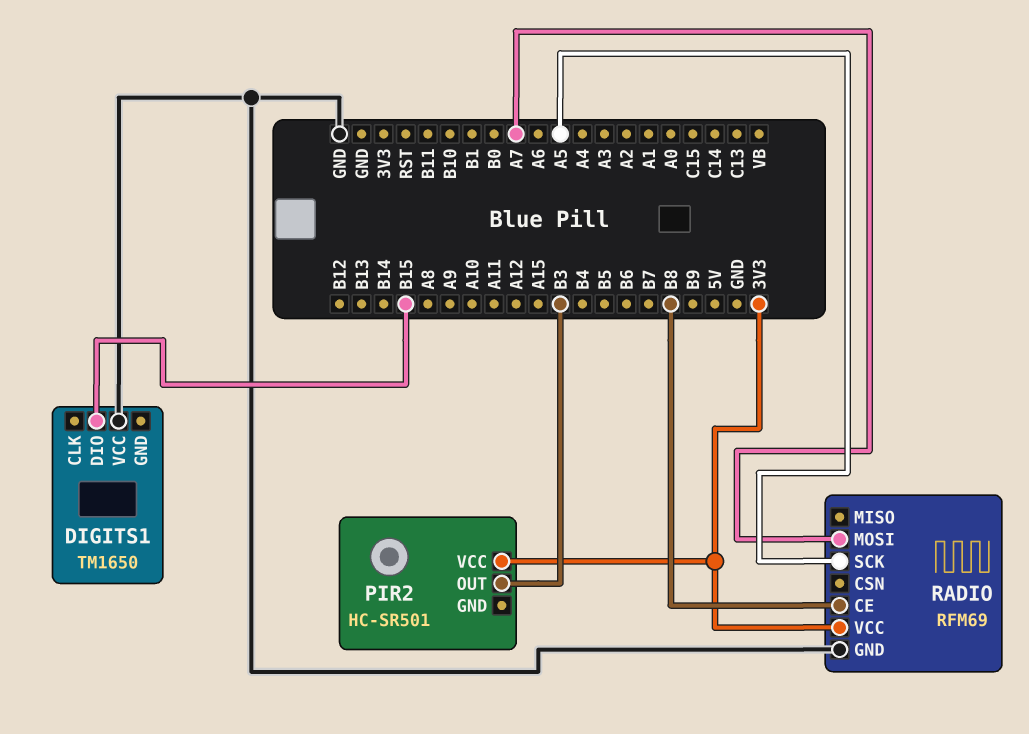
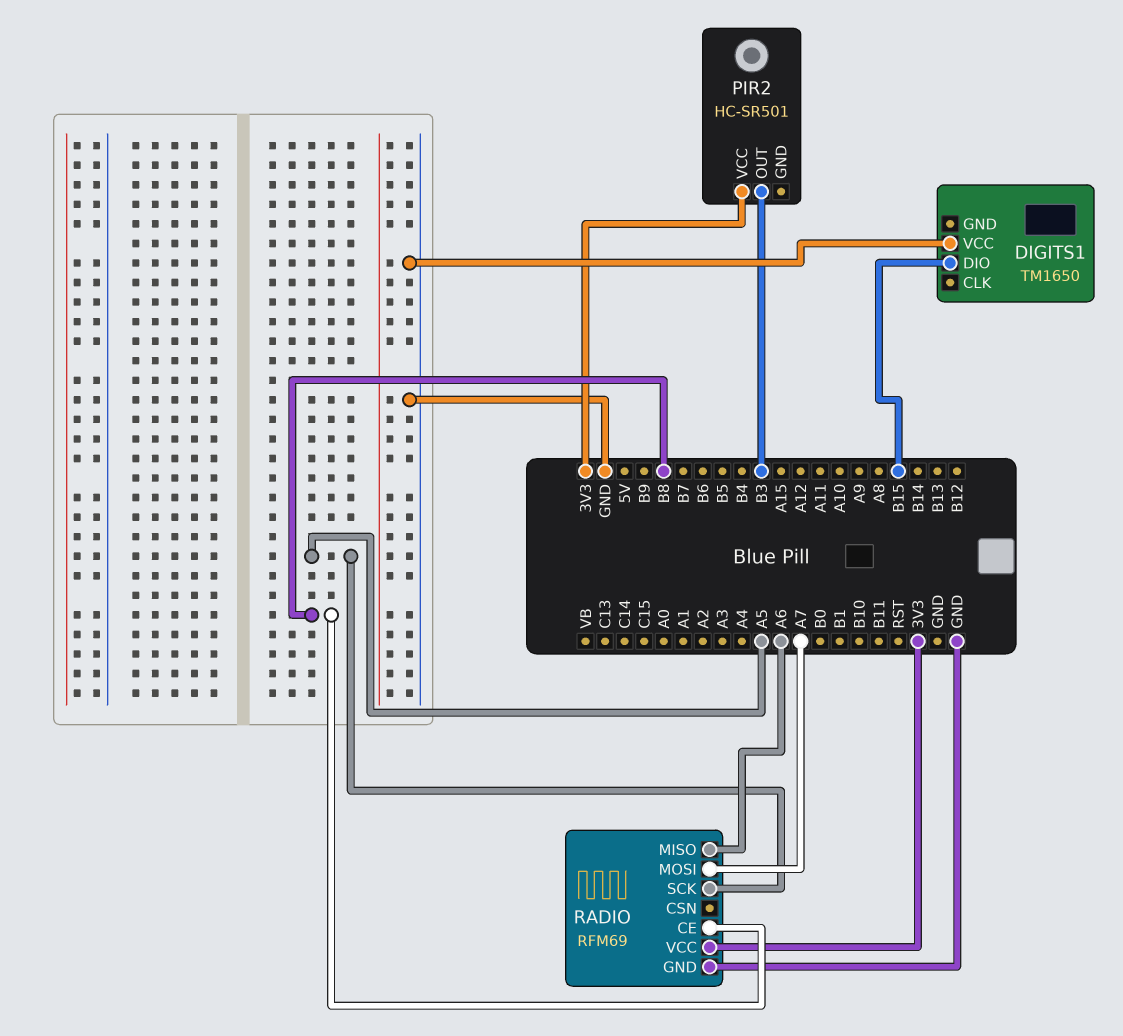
RADIO pin MISO: none -> A6

